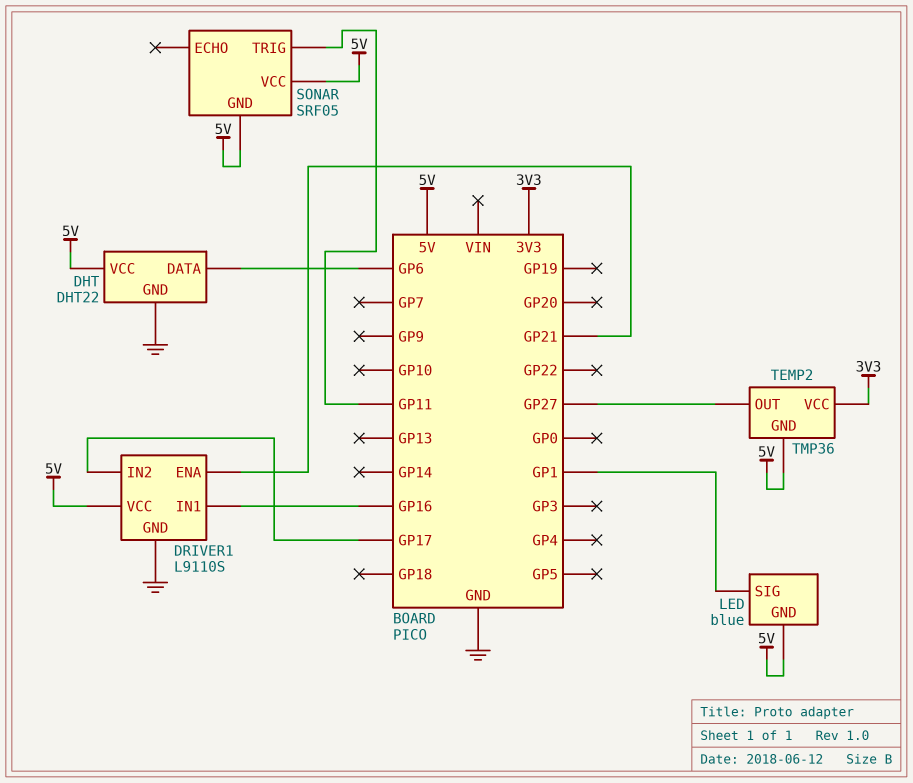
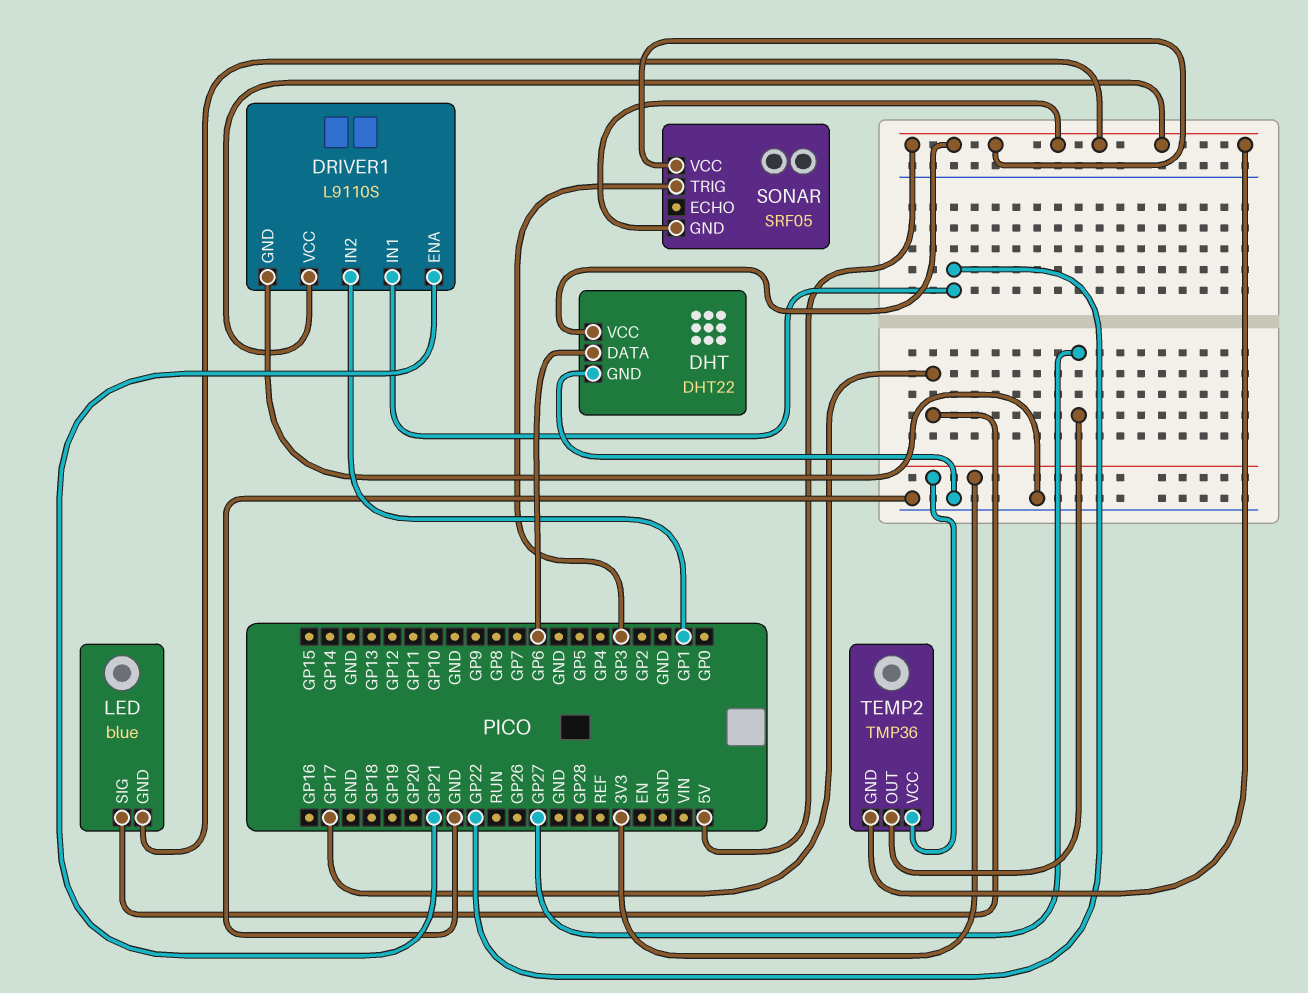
DRIVER1 pin IN1: GP16 -> GP22
DRIVER1 pin IN2: GP17 -> GP1
LED pin SIG: GP1 -> GP17
SONAR pin TRIG: GP11 -> GP3

